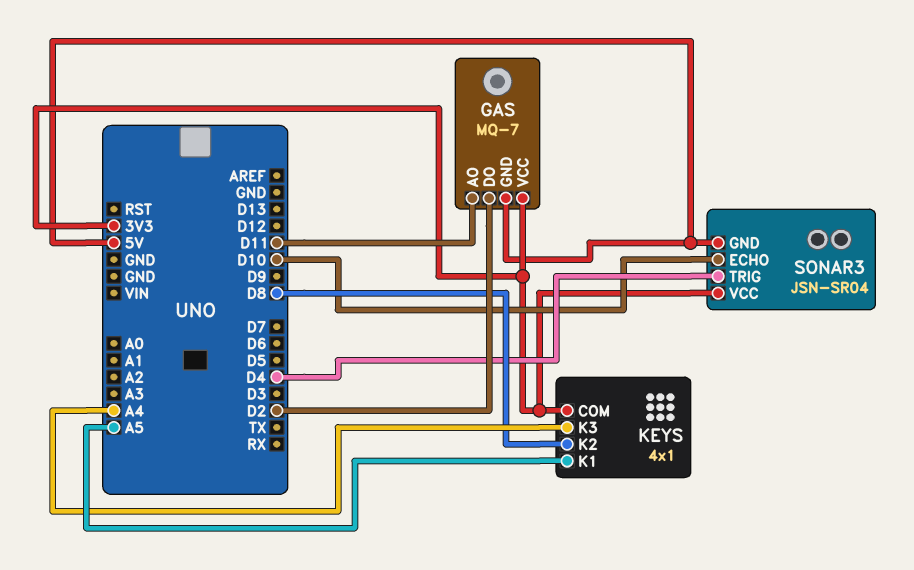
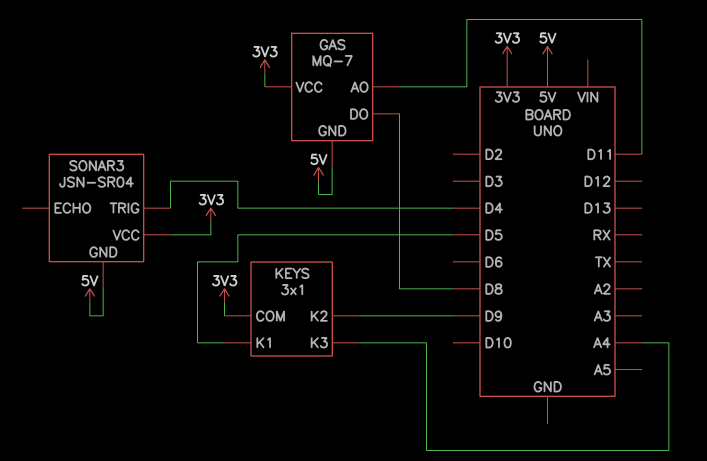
GAS pin DO: D2 -> D8
KEYS: 4x1 -> 3x1
KEYS pin K1: A5 -> D5
KEYS pin K2: D8 -> D9
SONAR3 pin ECHO: D10 -> none

